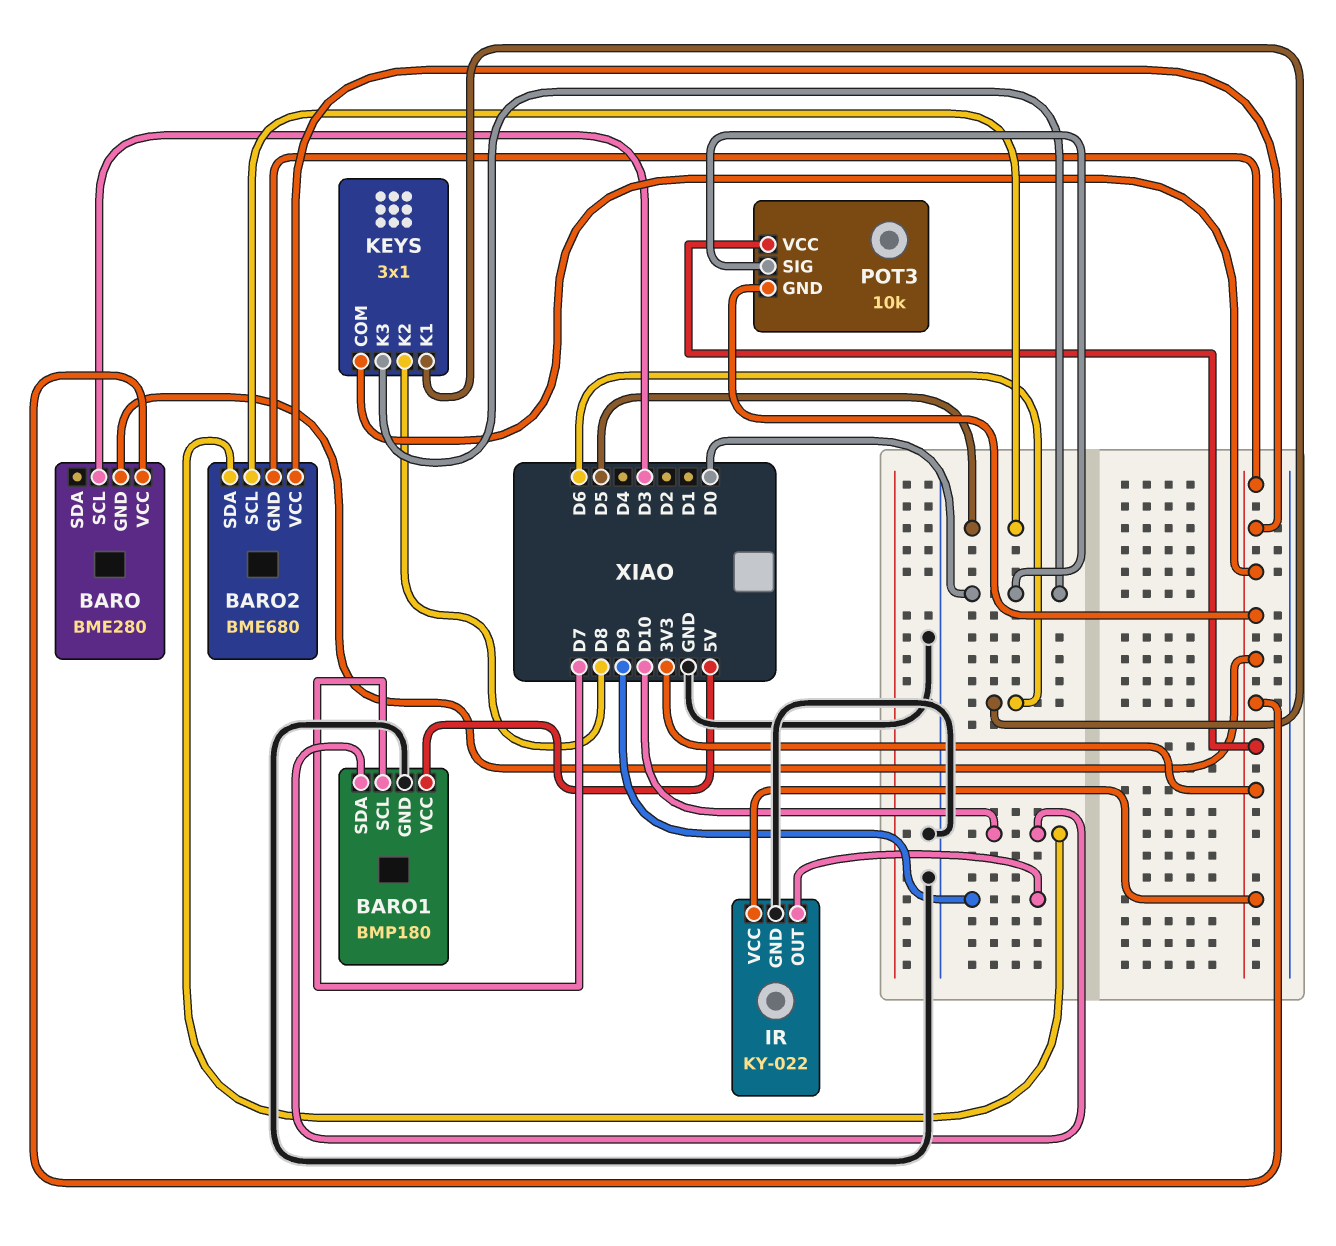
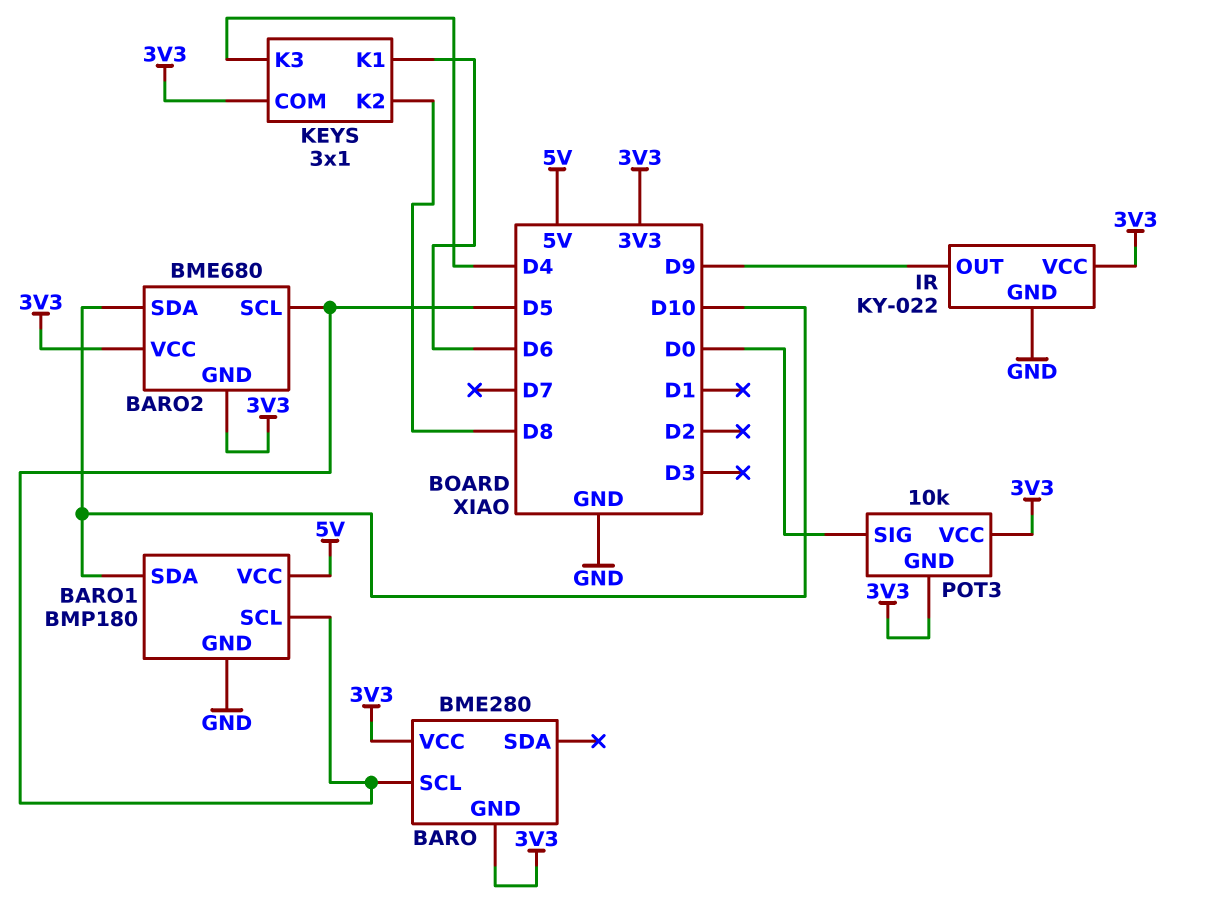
BARO pin SCL: D3 -> D5
BARO1 pin SCL: D7 -> D5
KEYS pin K3: D0 -> D4

